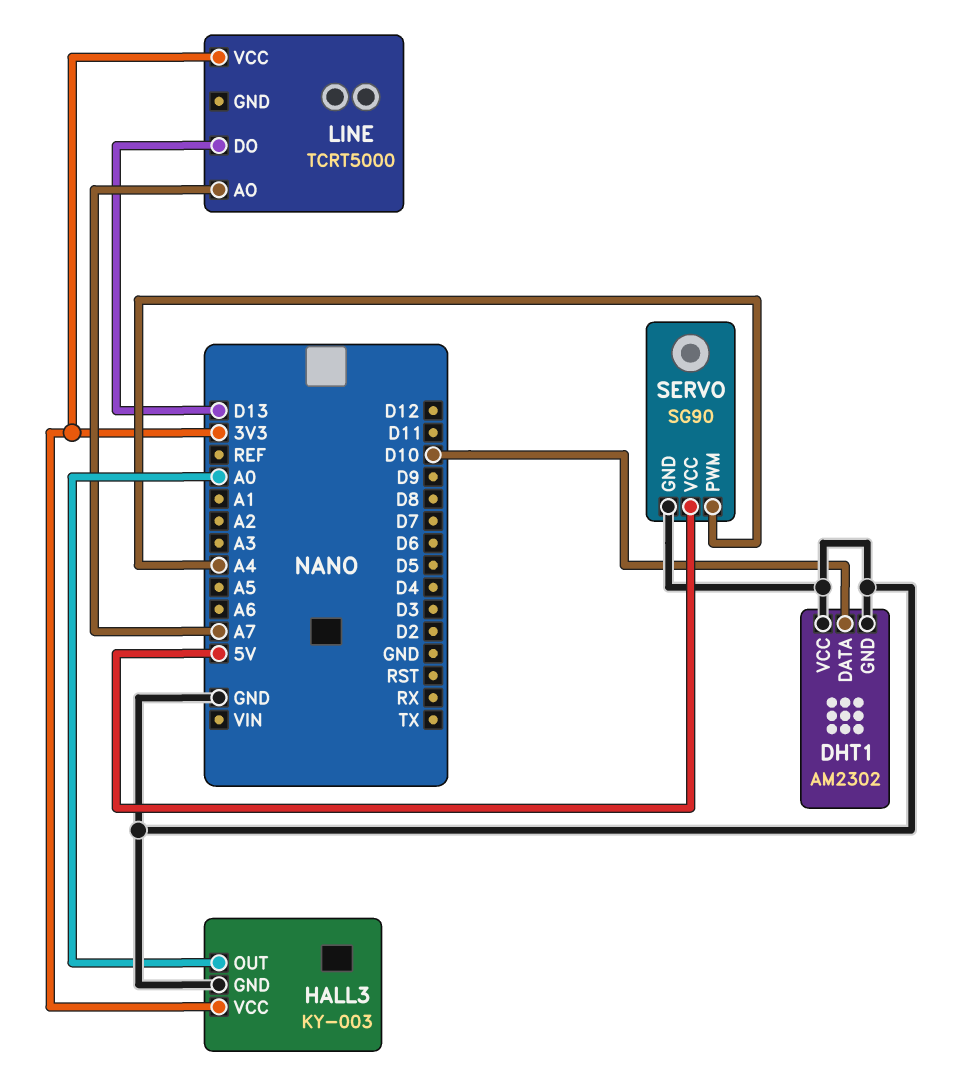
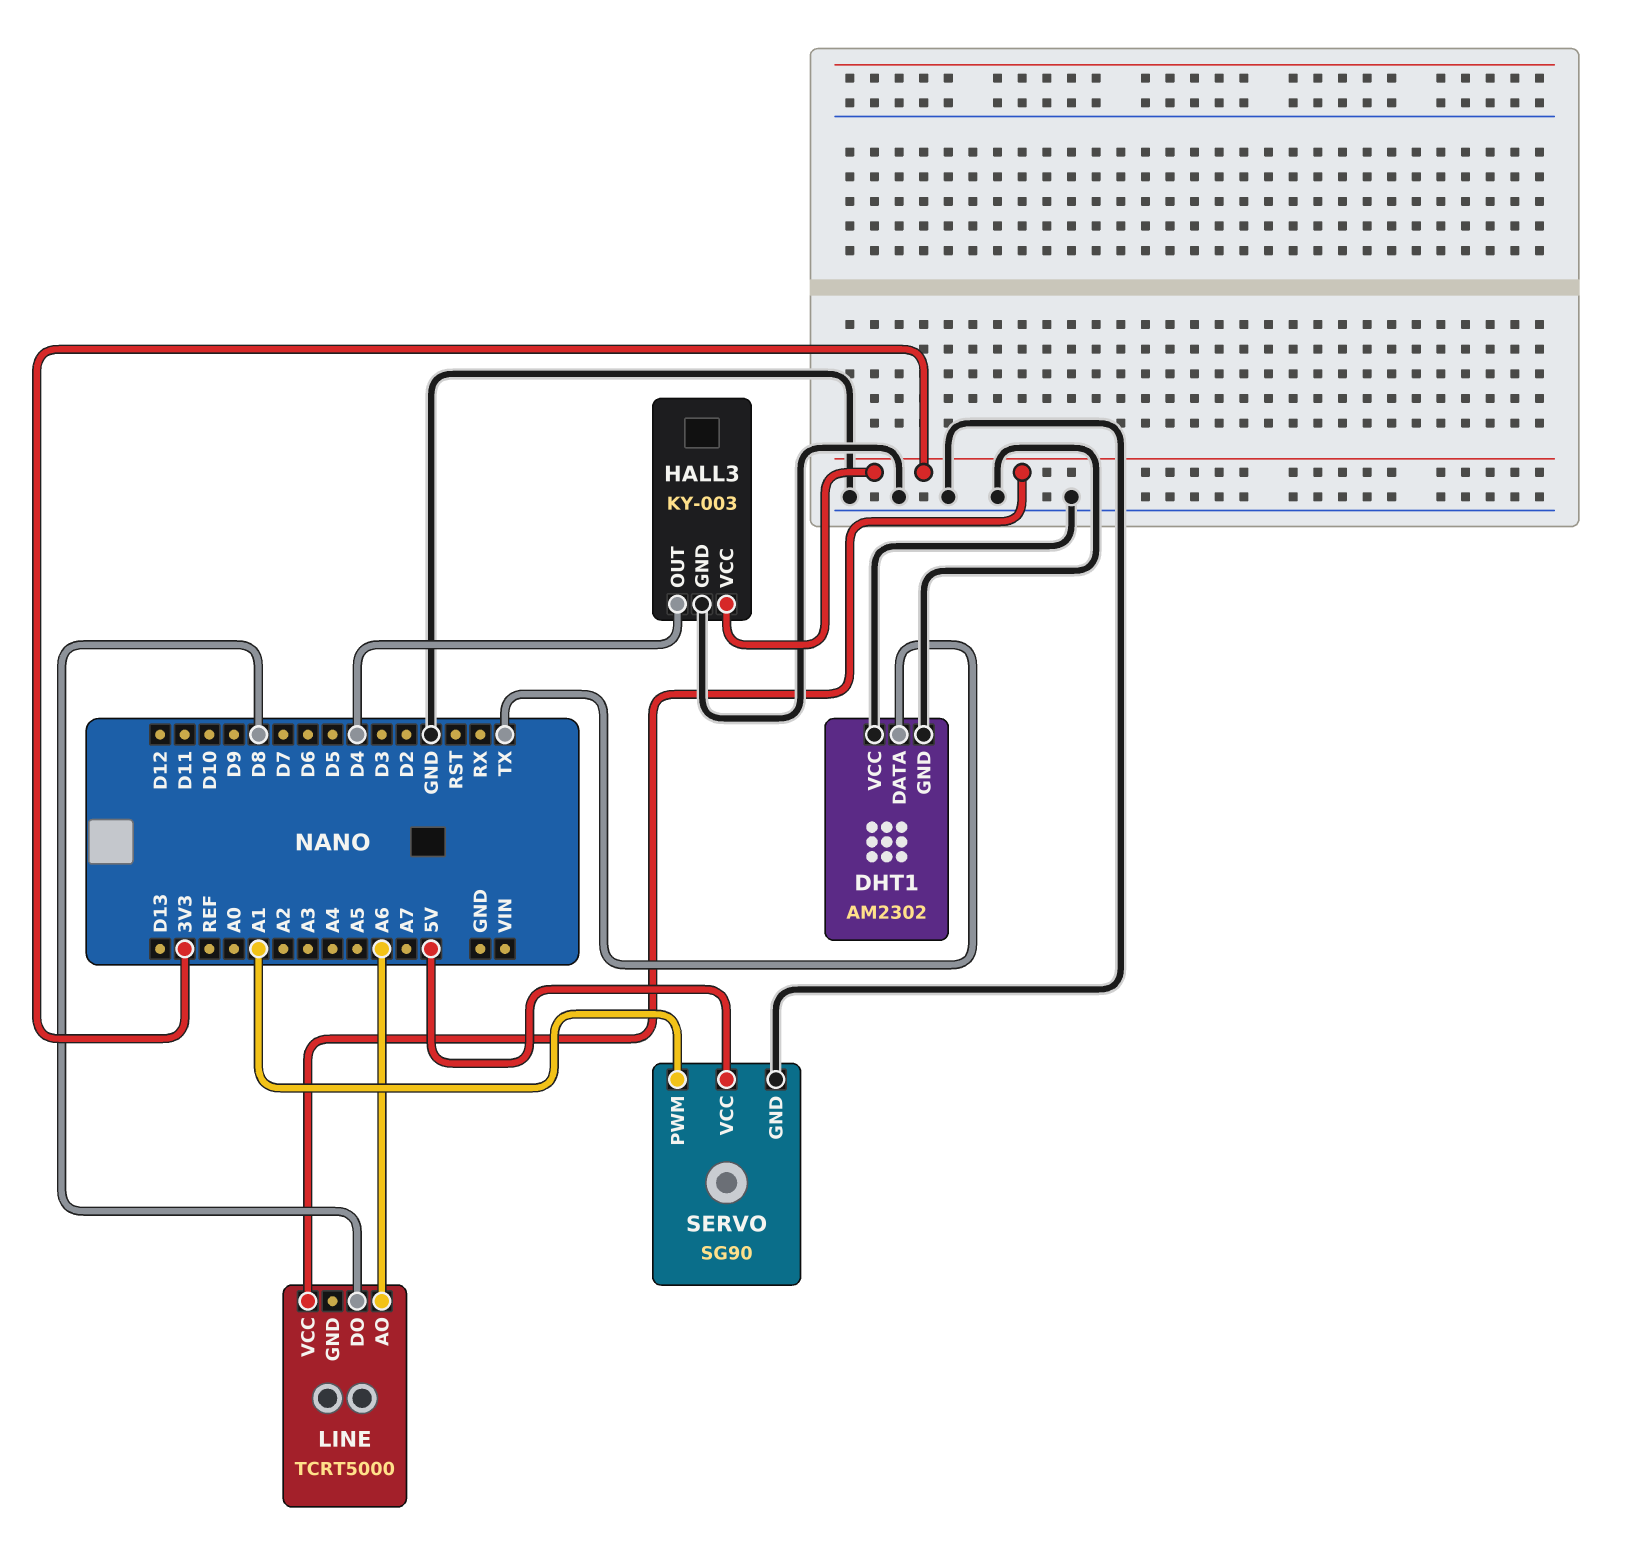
DHT1 pin DATA: D10 -> TX
HALL3 pin OUT: A0 -> D4
LINE pin AO: A7 -> A6
LINE pin DO: D13 -> D8
SERVO pin PWM: A4 -> A1

